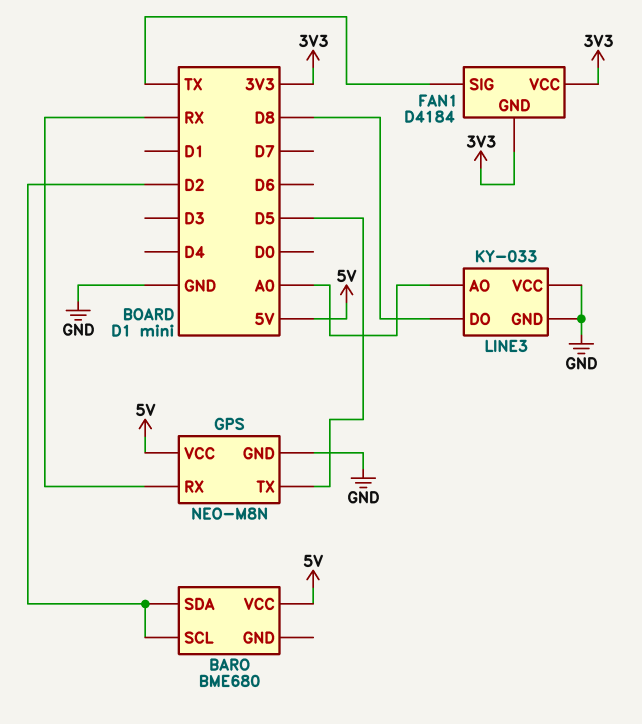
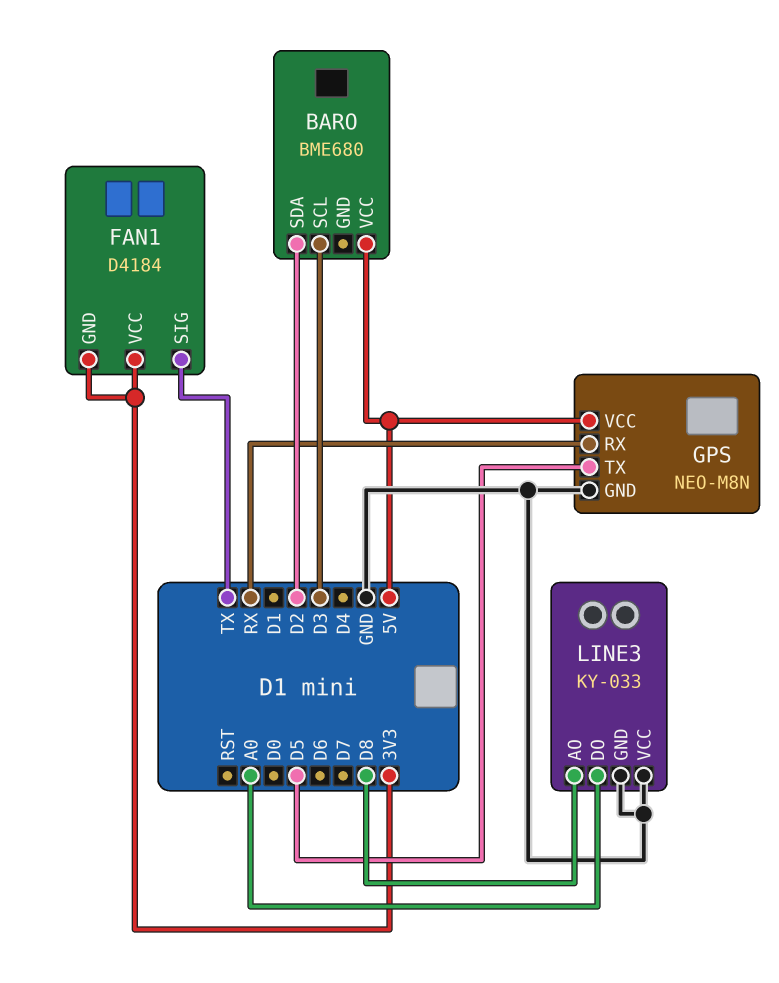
BARO pin SCL: D2 -> D3
LINE3 pin AO: A0 -> D8
LINE3 pin DO: D8 -> A0

